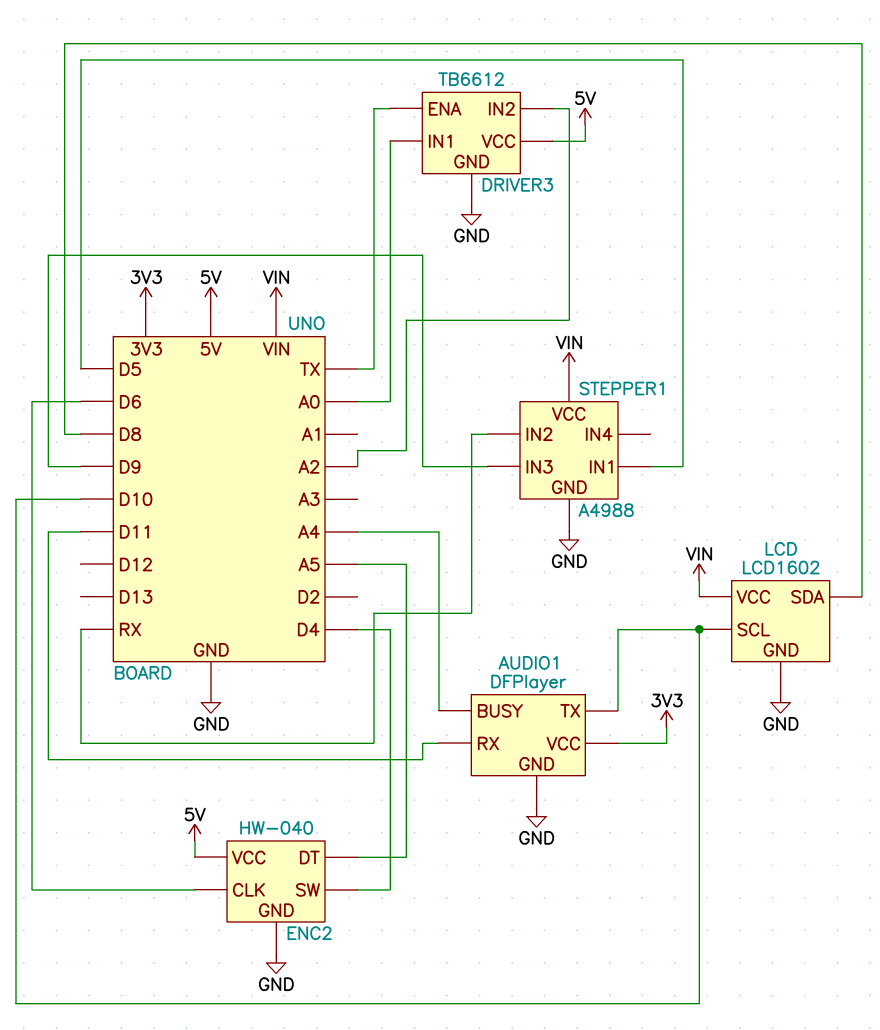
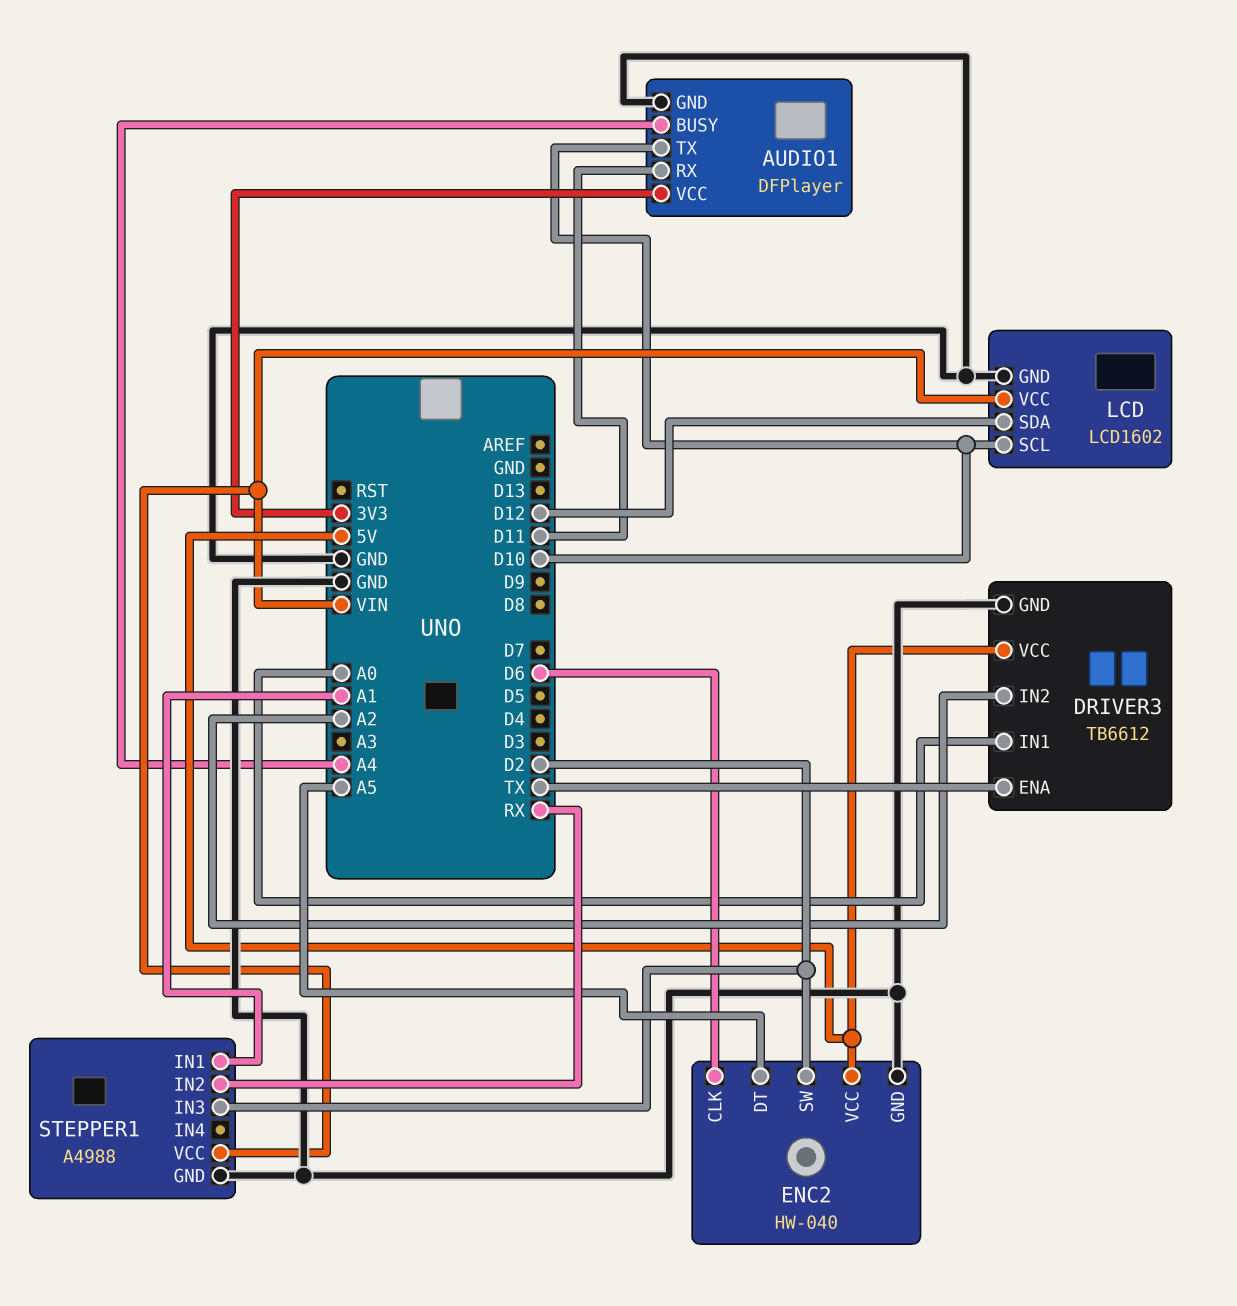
ENC2 pin SW: D4 -> D2
LCD pin SDA: D8 -> D12
STEPPER1 pin IN1: D5 -> A1
STEPPER1 pin IN3: D9 -> D2

